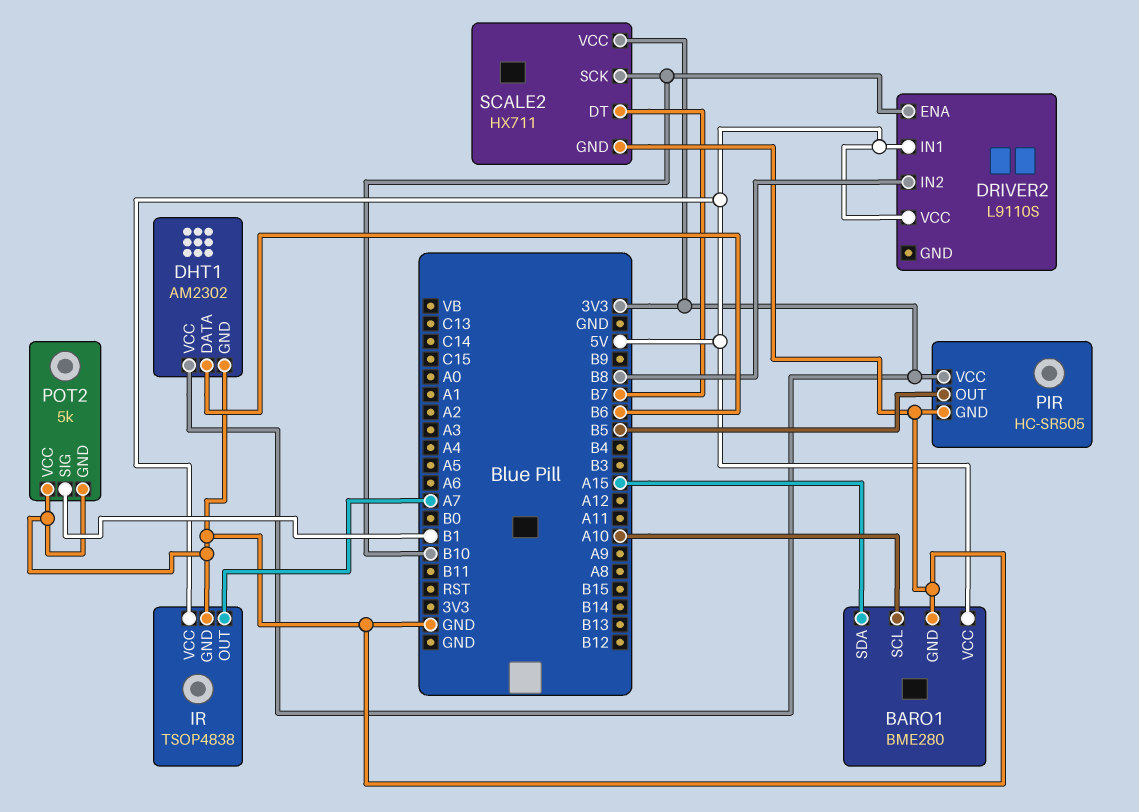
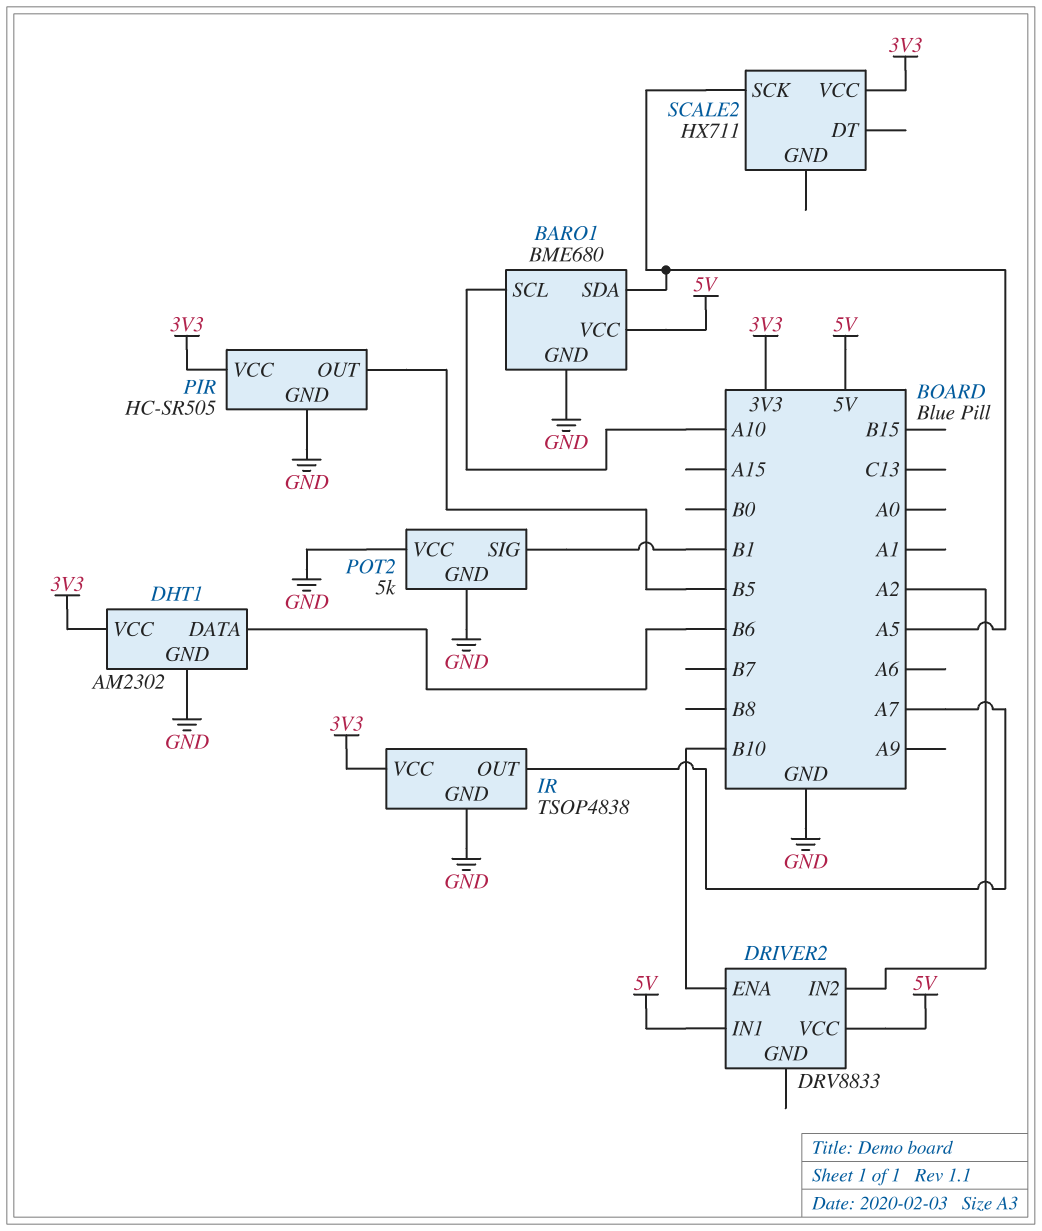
BARO1: BME280 -> BME680
BARO1 pin SDA: A15 -> A5
DRIVER2: L9110S -> DRV8833
DRIVER2 pin IN2: B8 -> A2
IR pin VCC: 5V -> 3V3
SCALE2 pin DT: B7 -> none
SCALE2 pin GND: GND -> none
SCALE2 pin SCK: B10 -> A5

